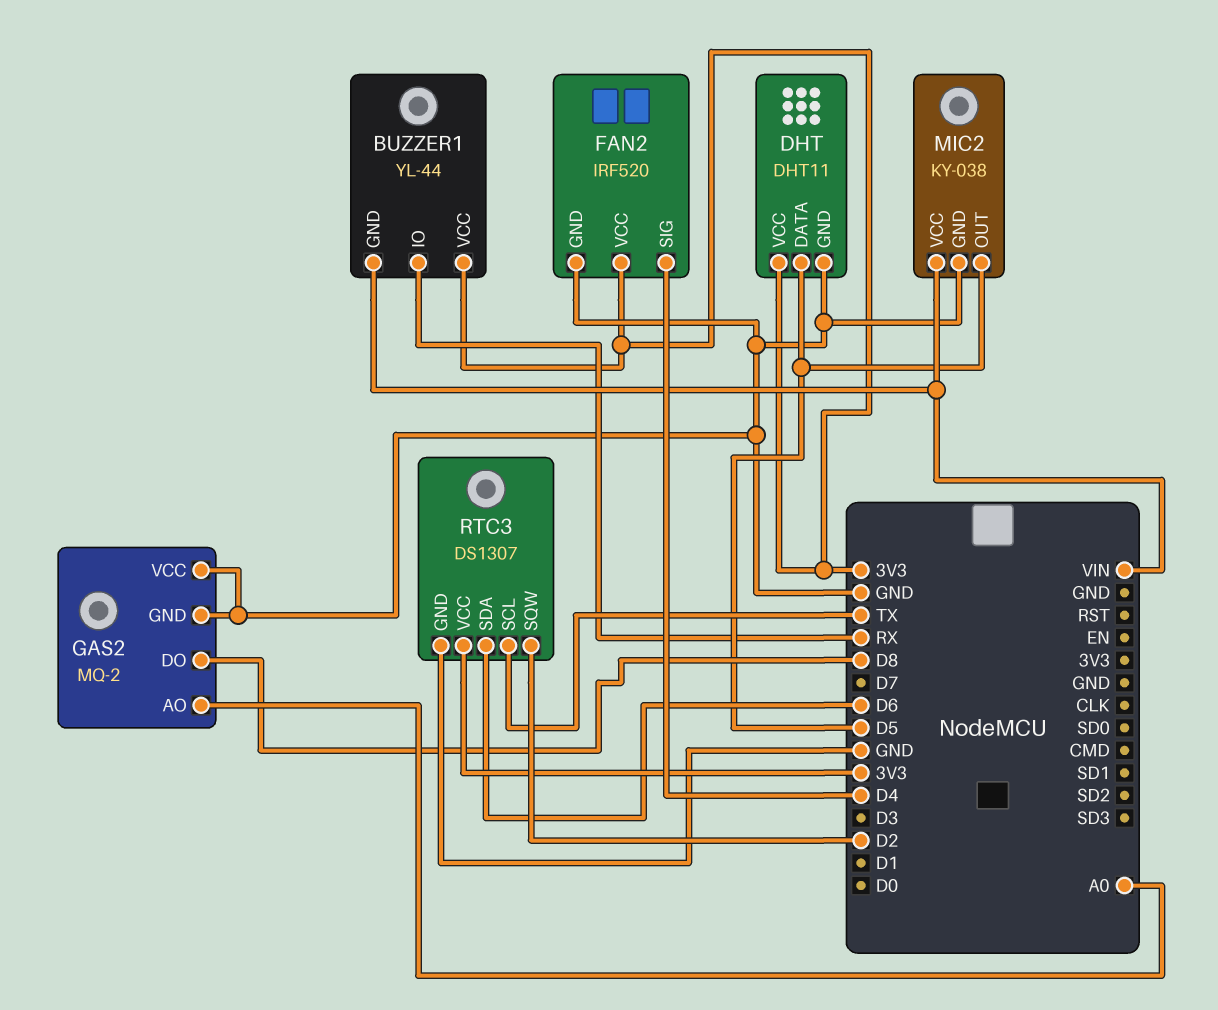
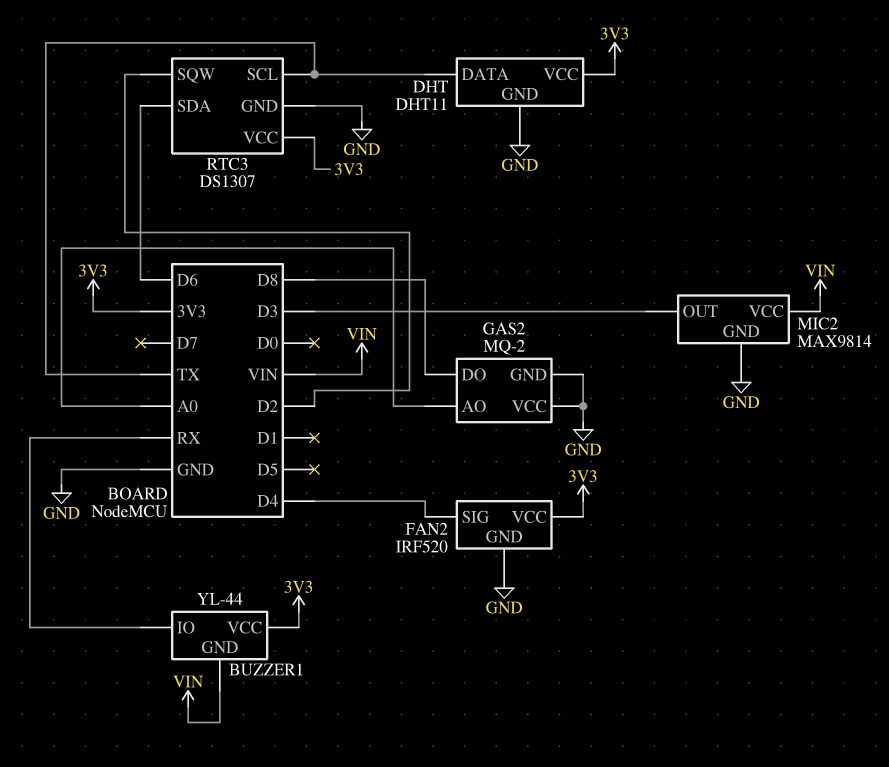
DHT pin DATA: D5 -> TX
MIC2: KY-038 -> MAX9814
MIC2 pin OUT: D5 -> D3

